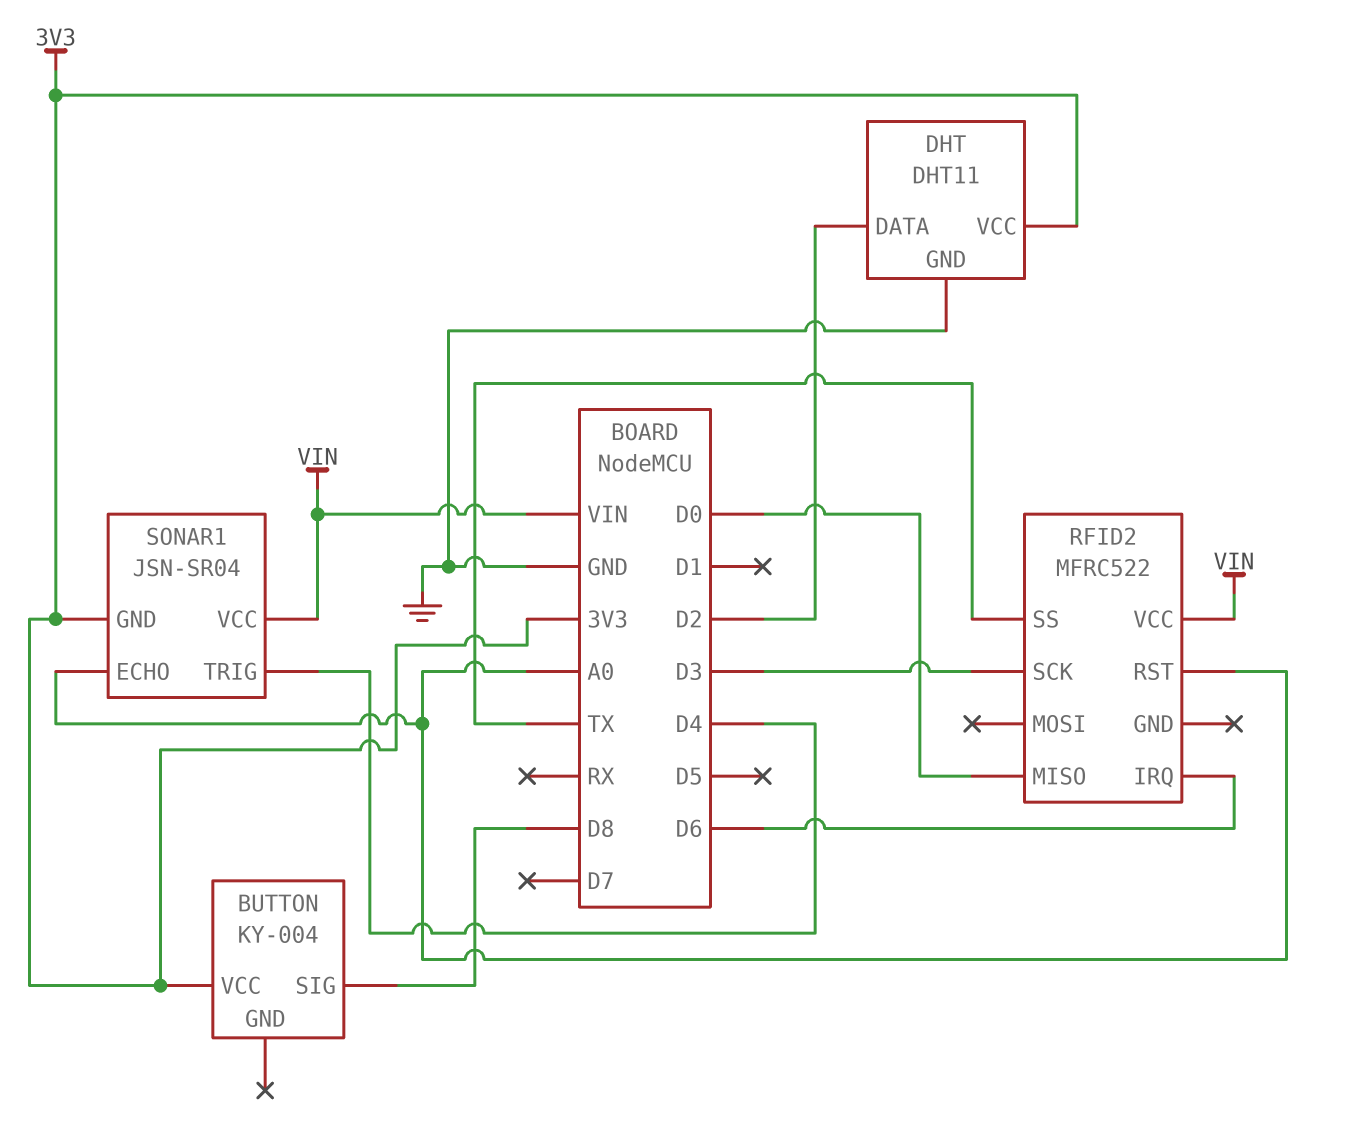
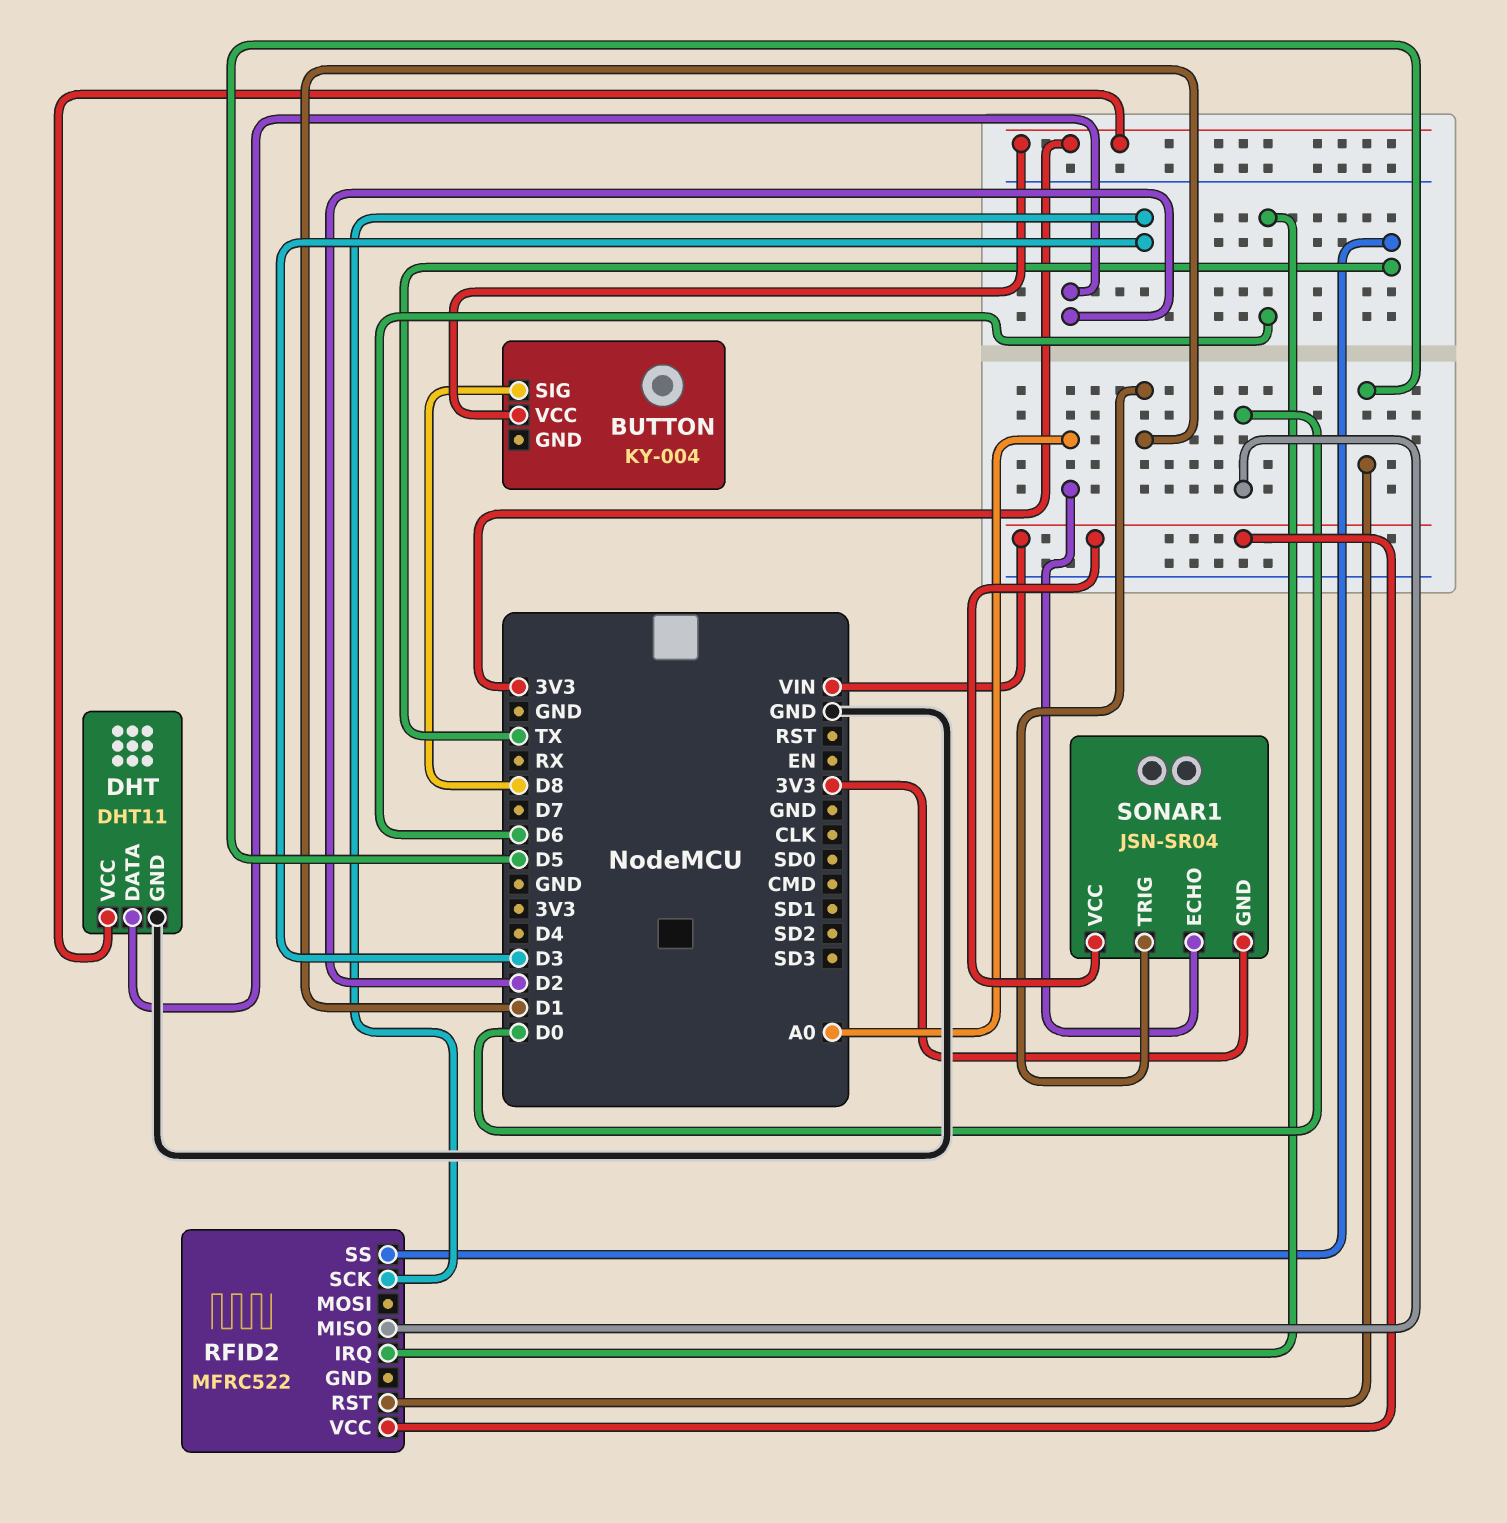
RFID2 pin RST: A0 -> D5
SONAR1 pin TRIG: D4 -> D1

